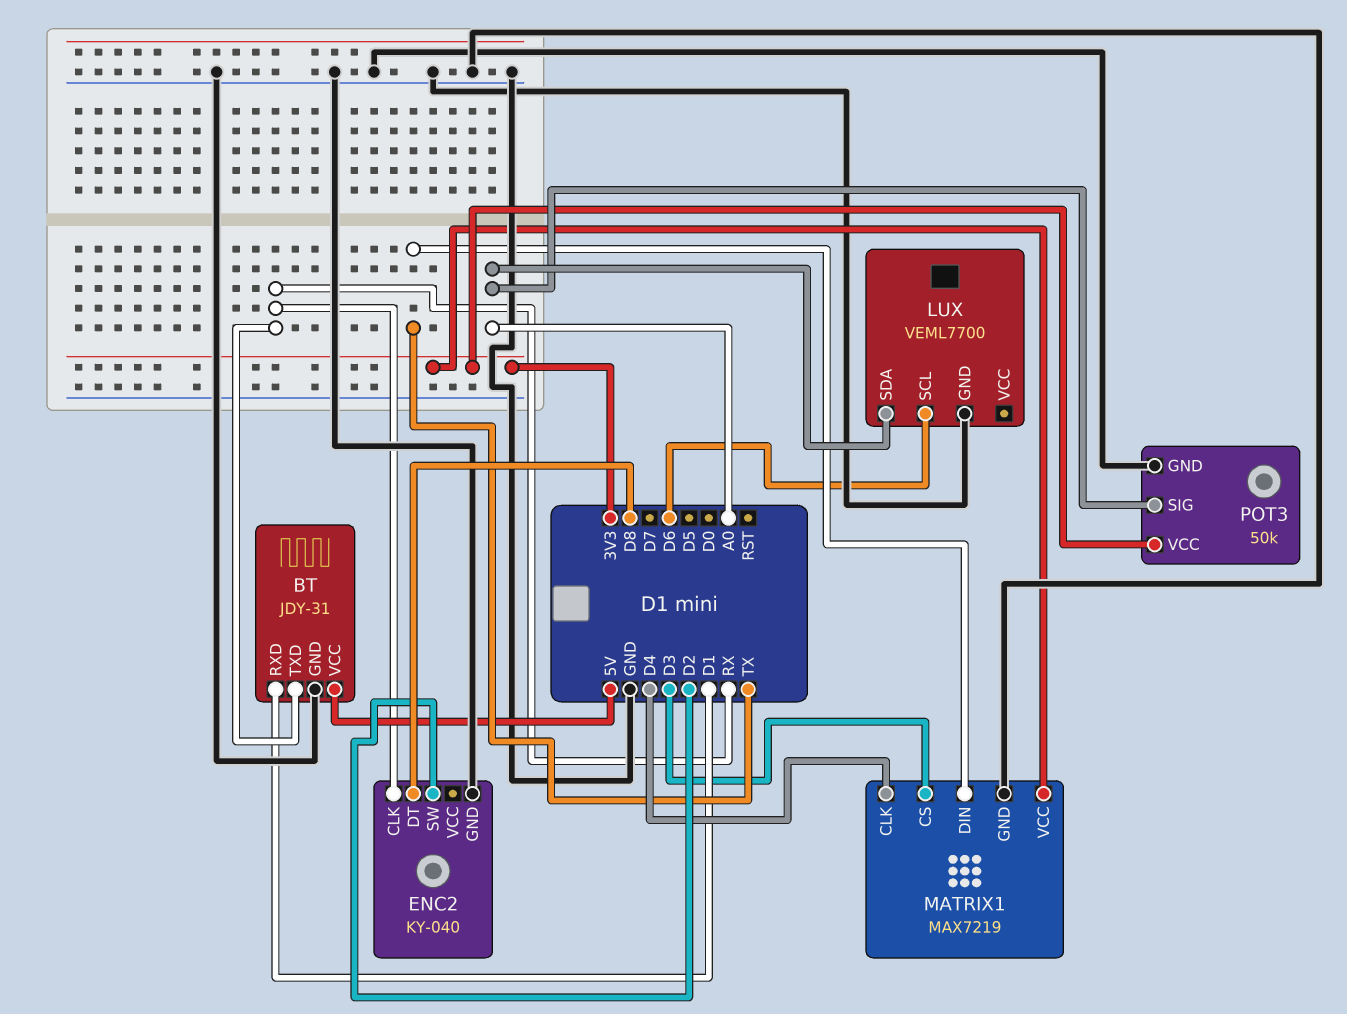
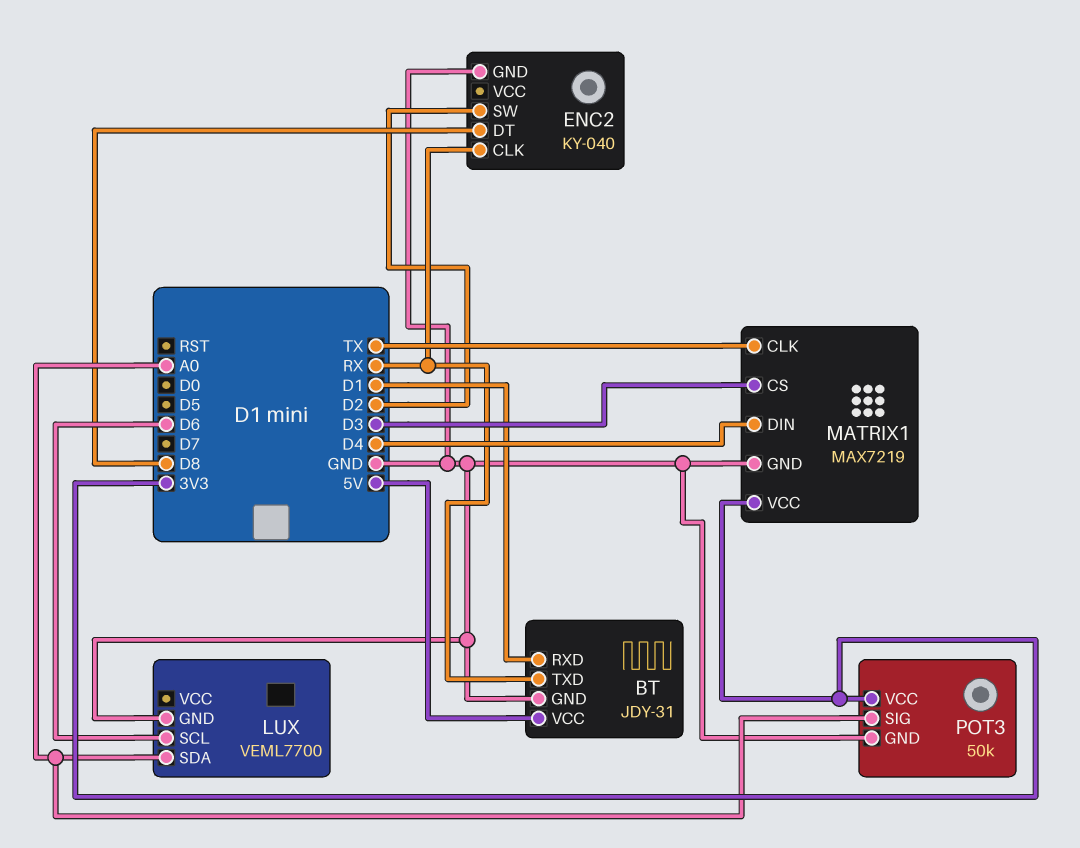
MATRIX1 pin CLK: D4 -> TX
MATRIX1 pin DIN: TX -> D4

